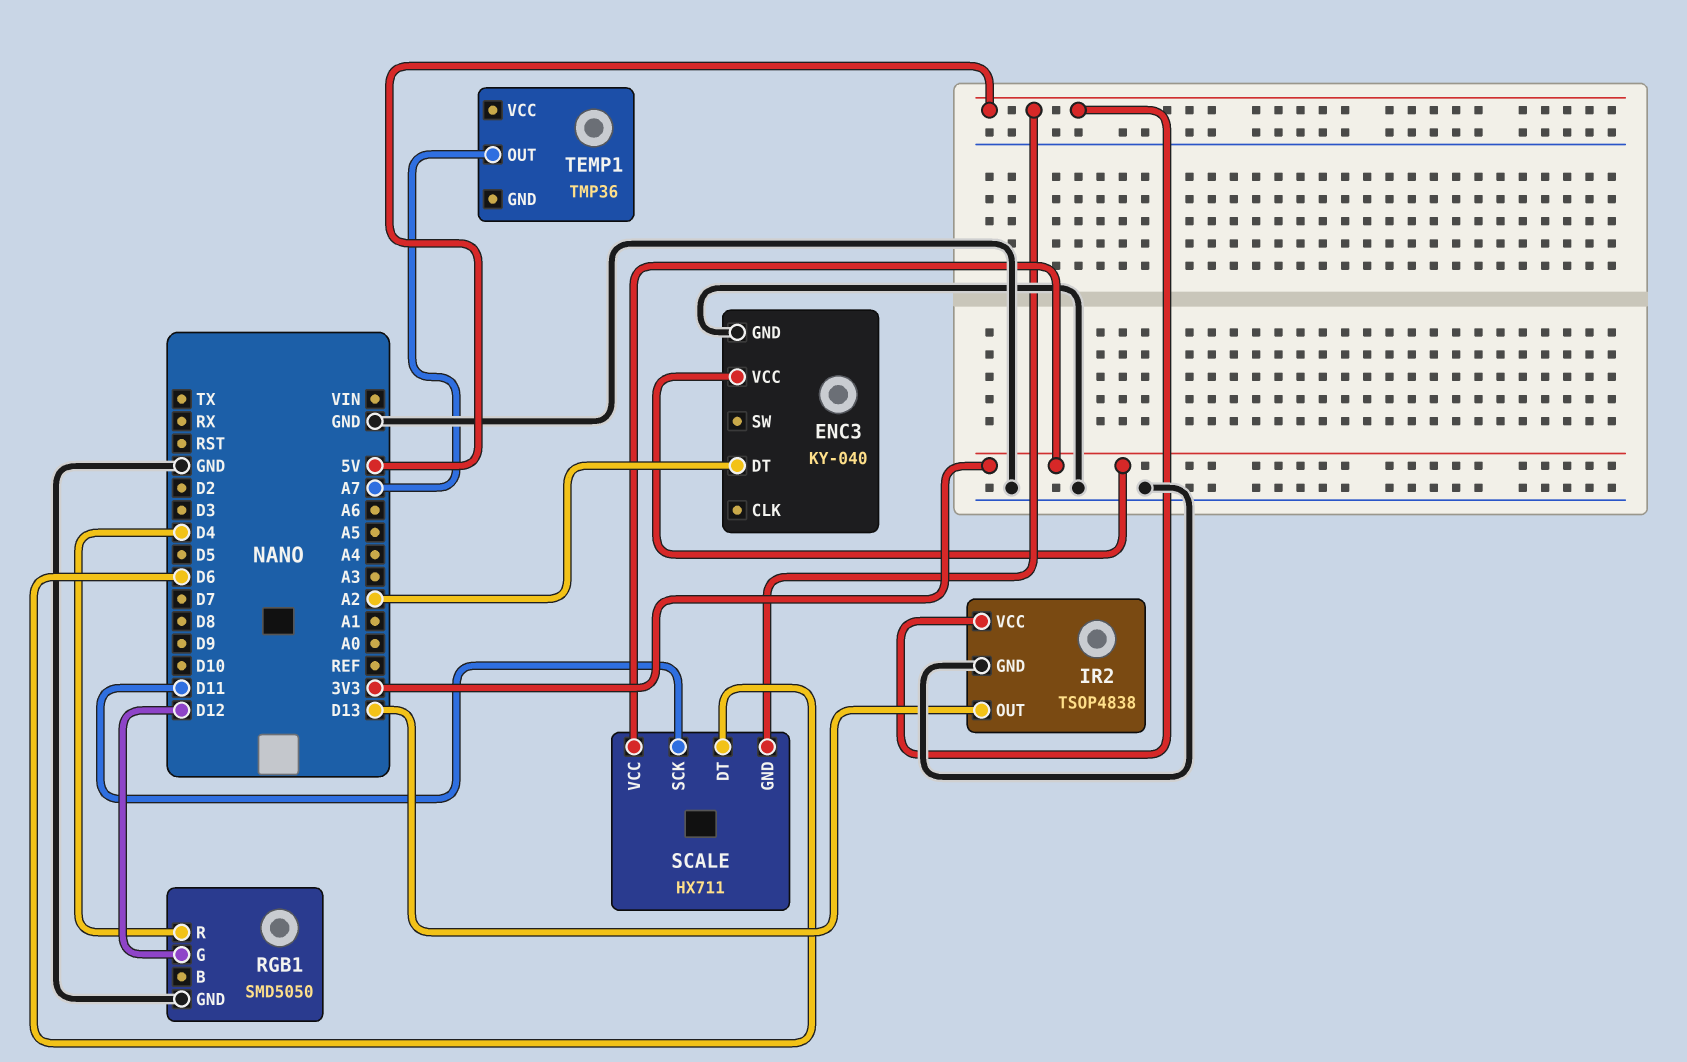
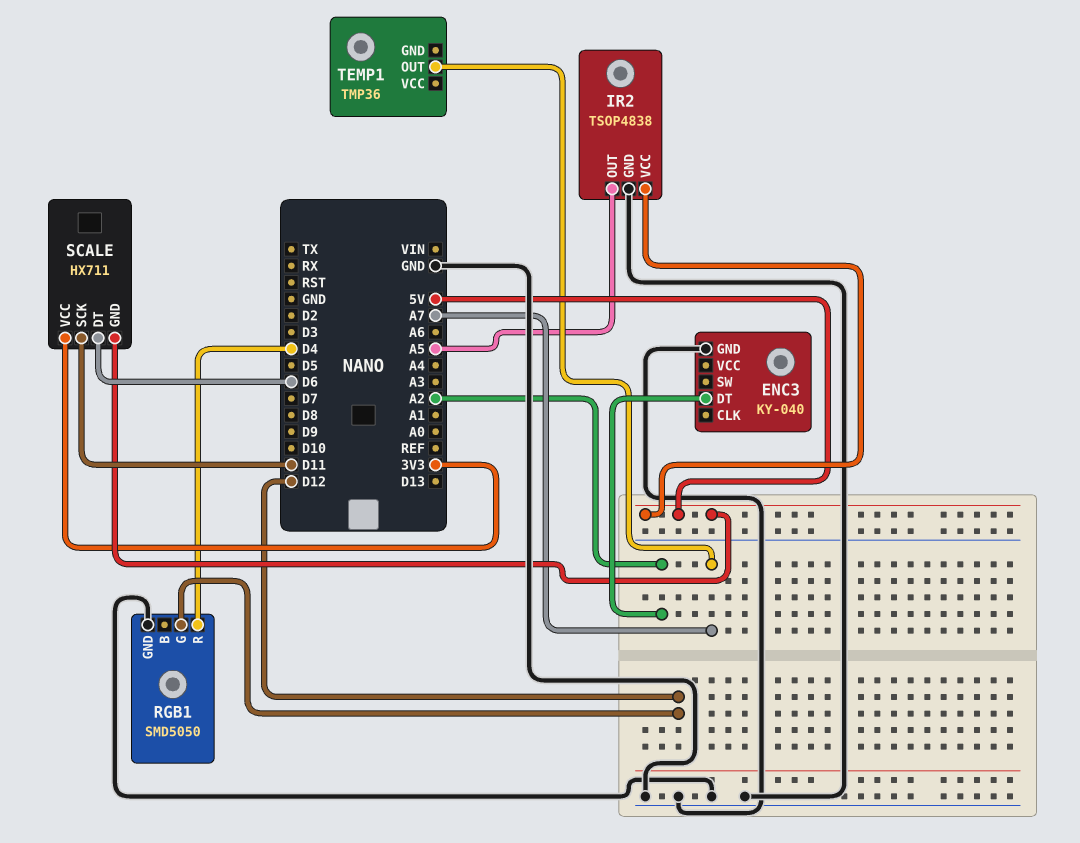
ENC3 pin VCC: 3V3 -> none
IR2 pin OUT: D13 -> A5

